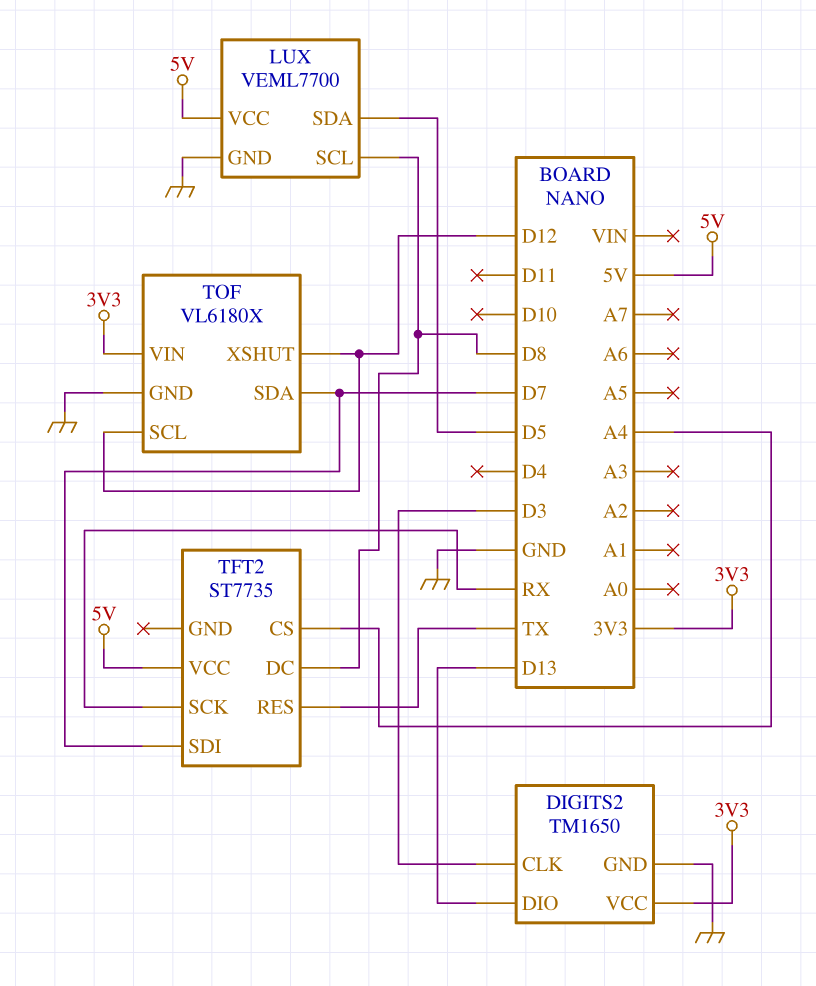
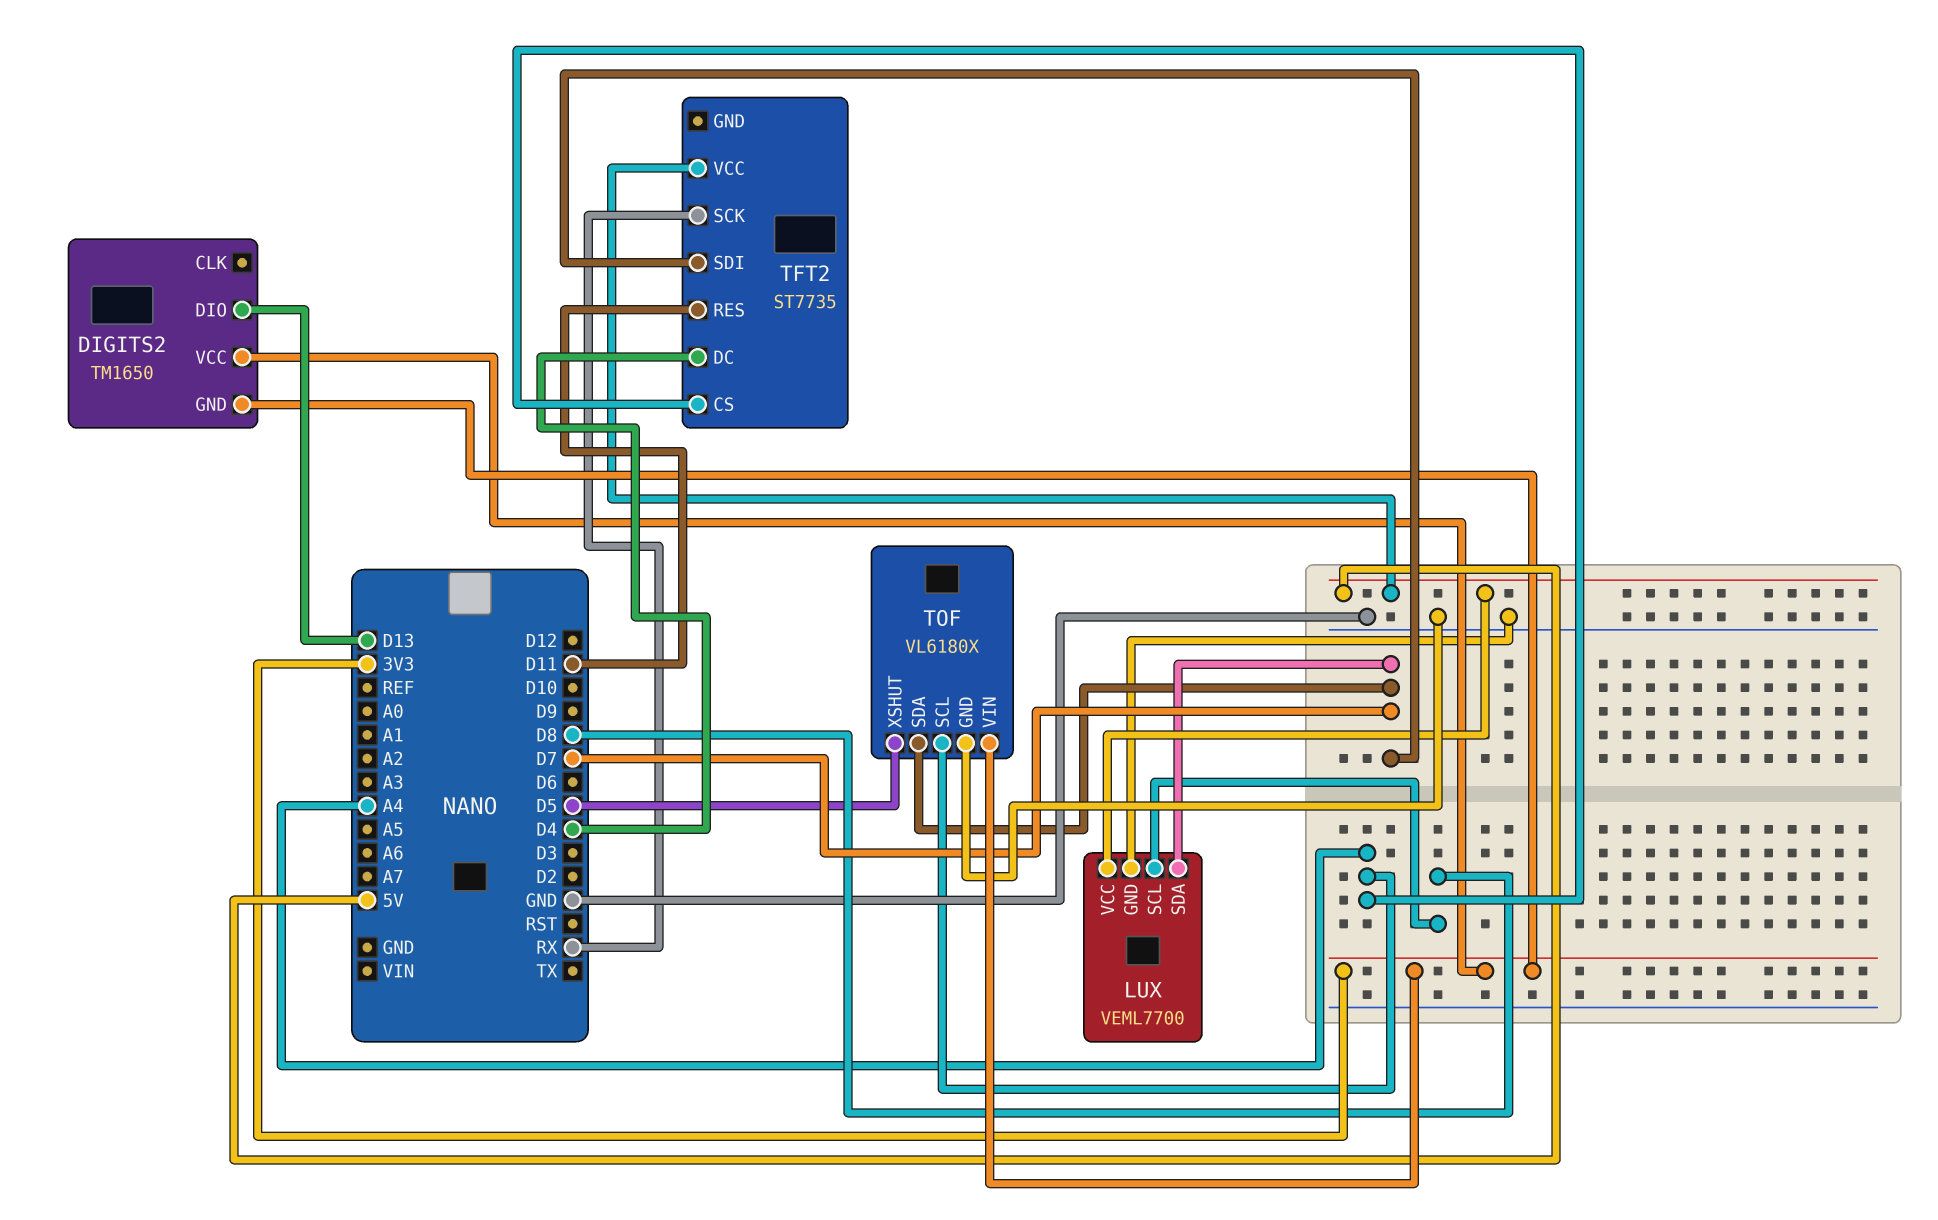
DIGITS2 pin CLK: D3 -> none
DIGITS2 pin GND: GND -> 3V3
LUX pin SDA: D5 -> D7
TFT2 pin DC: D8 -> D4
TFT2 pin RES: TX -> D11
TOF pin SCL: D12 -> A4
TOF pin XSHUT: D12 -> D5

